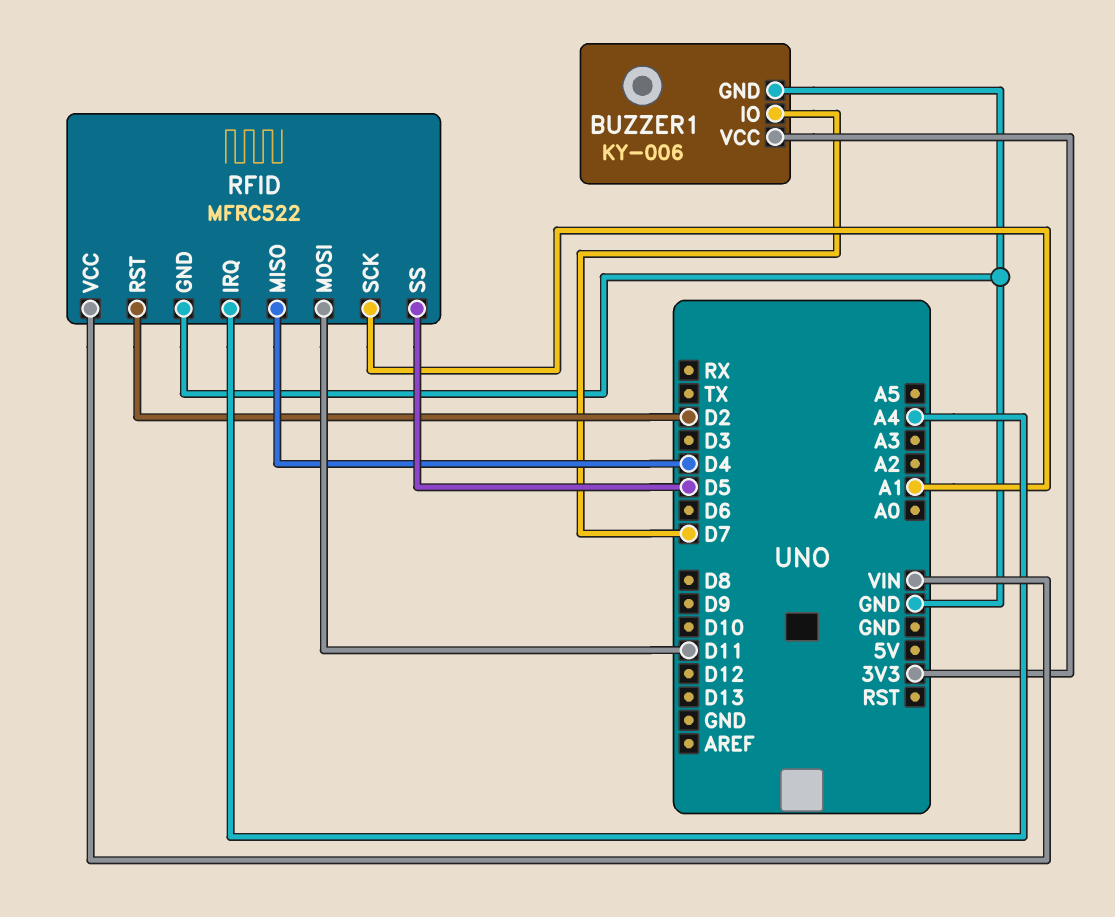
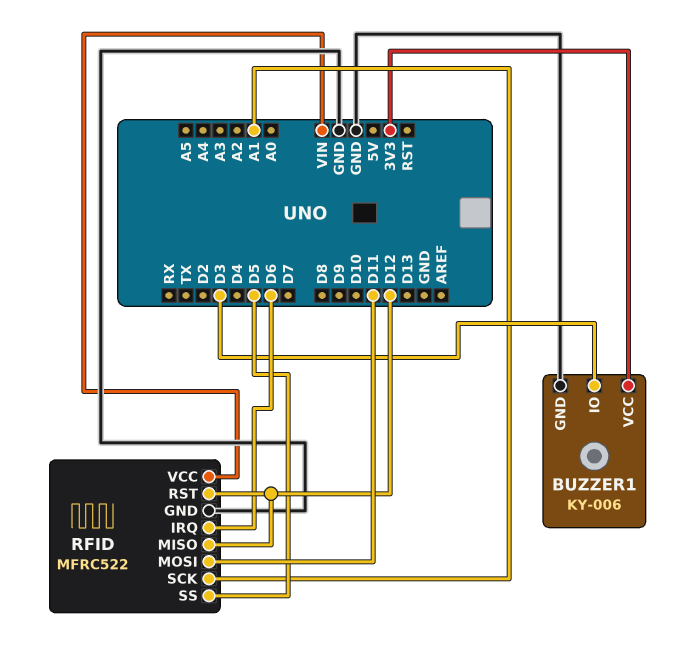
BUZZER1 pin IO: D7 -> D3
RFID pin IRQ: A4 -> D6
RFID pin MISO: D4 -> D12
RFID pin RST: D2 -> D12

